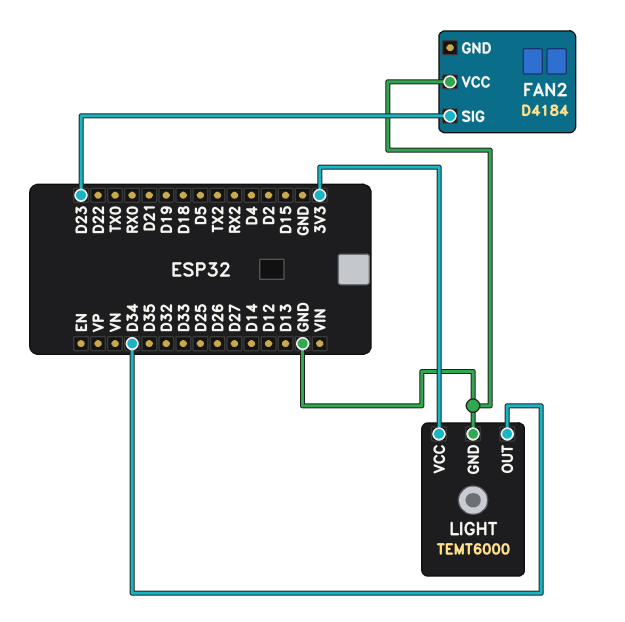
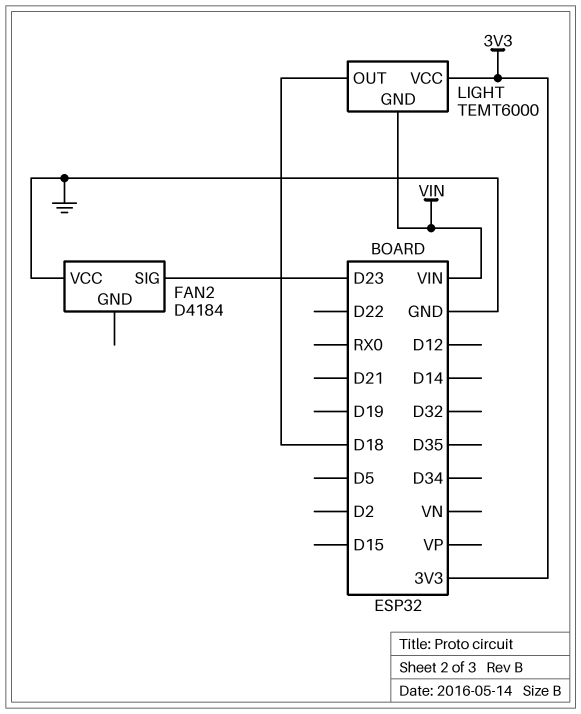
LIGHT pin GND: GND -> VIN
LIGHT pin OUT: D34 -> D18

